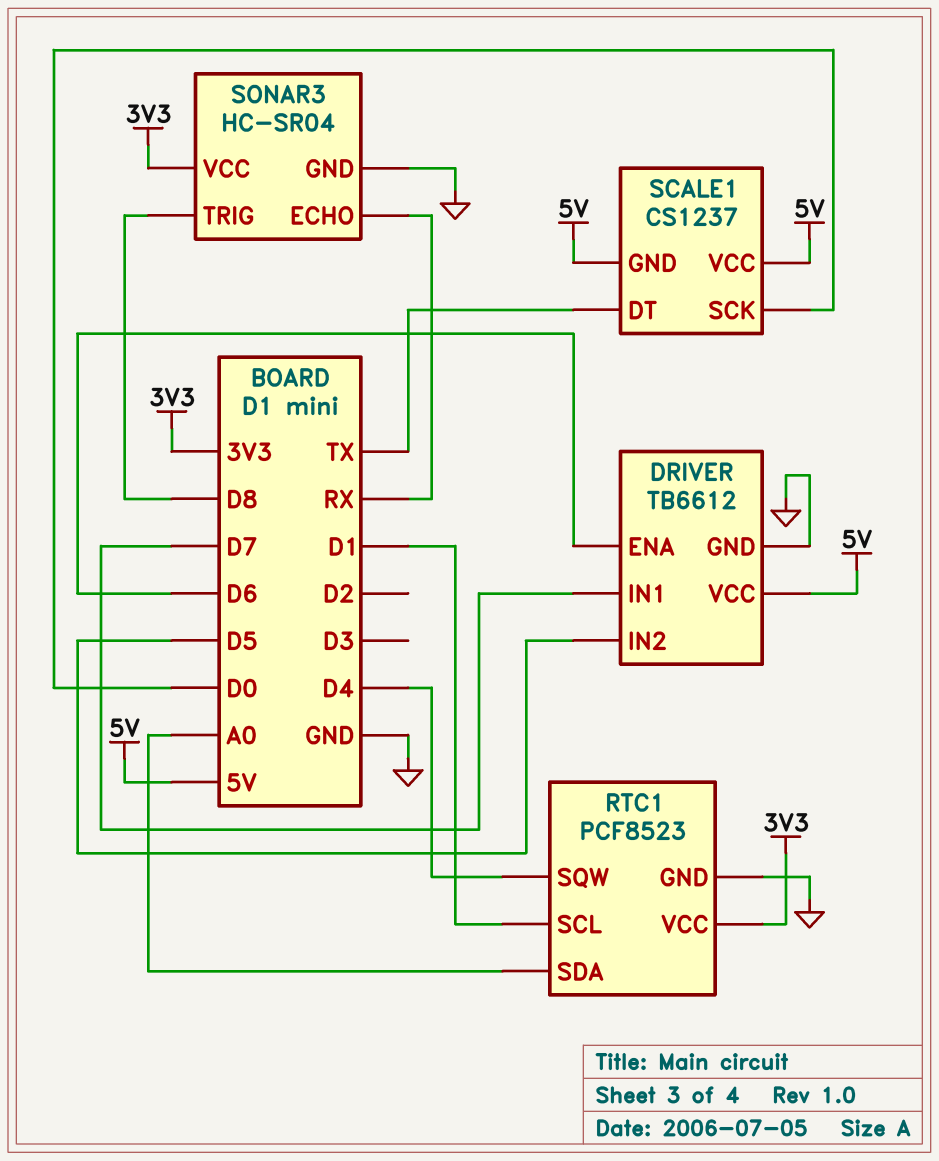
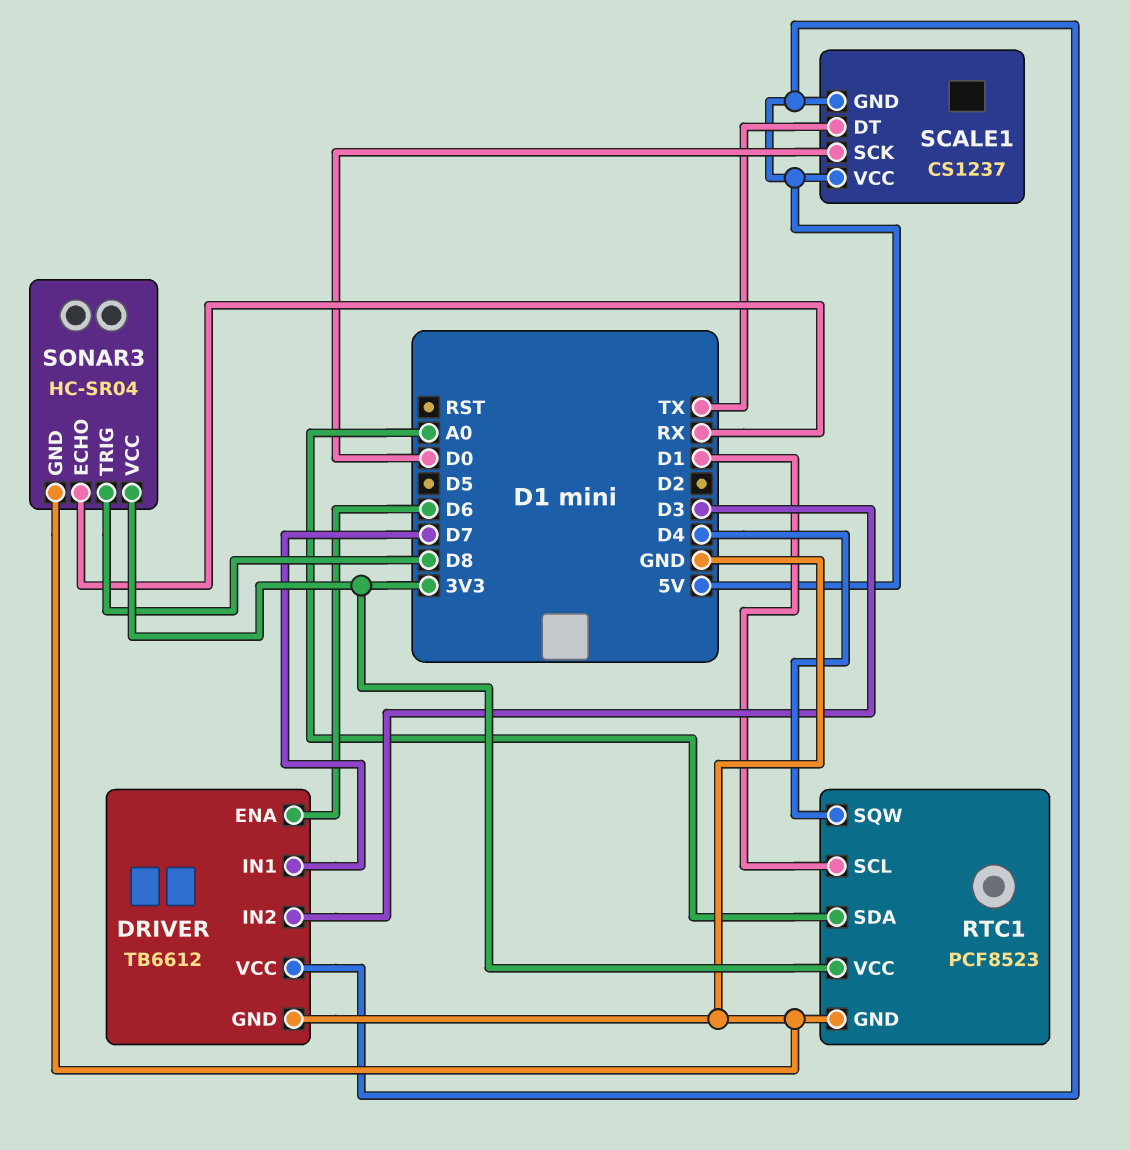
DRIVER pin IN2: D5 -> D3

